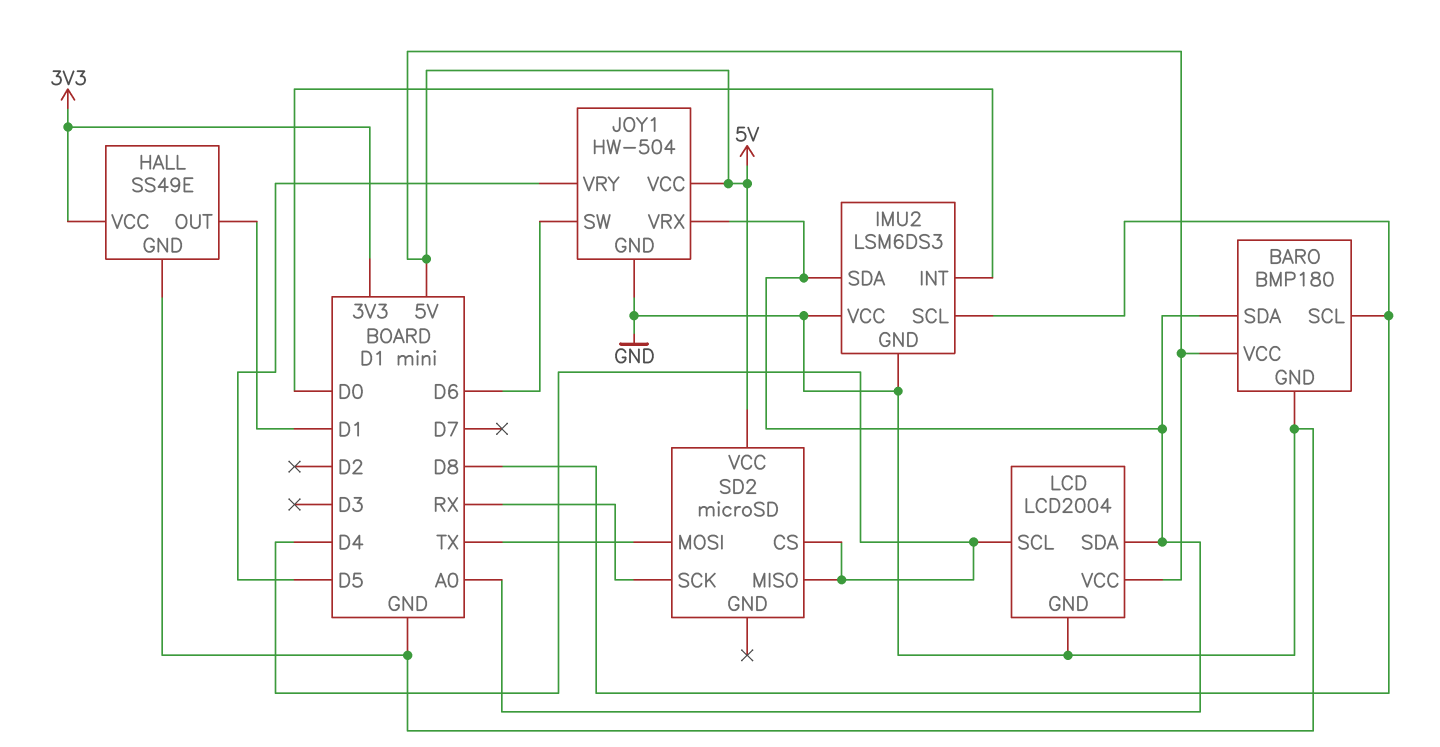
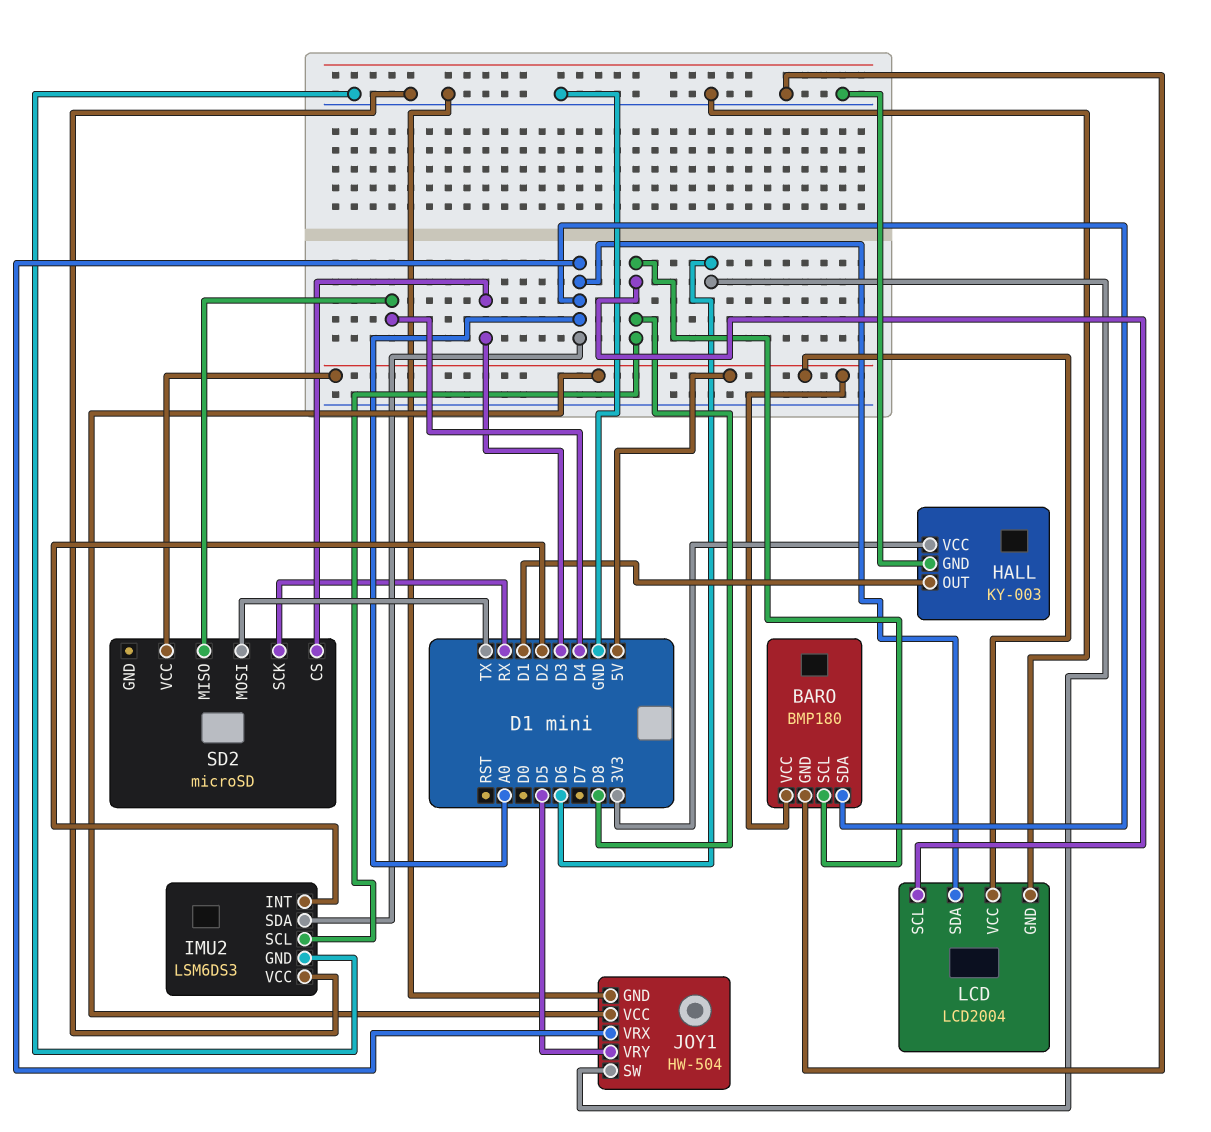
HALL: SS49E -> KY-003
IMU2 pin INT: D0 -> D2
LCD pin SCL: D4 -> D8
SD2 pin CS: D4 -> D3

